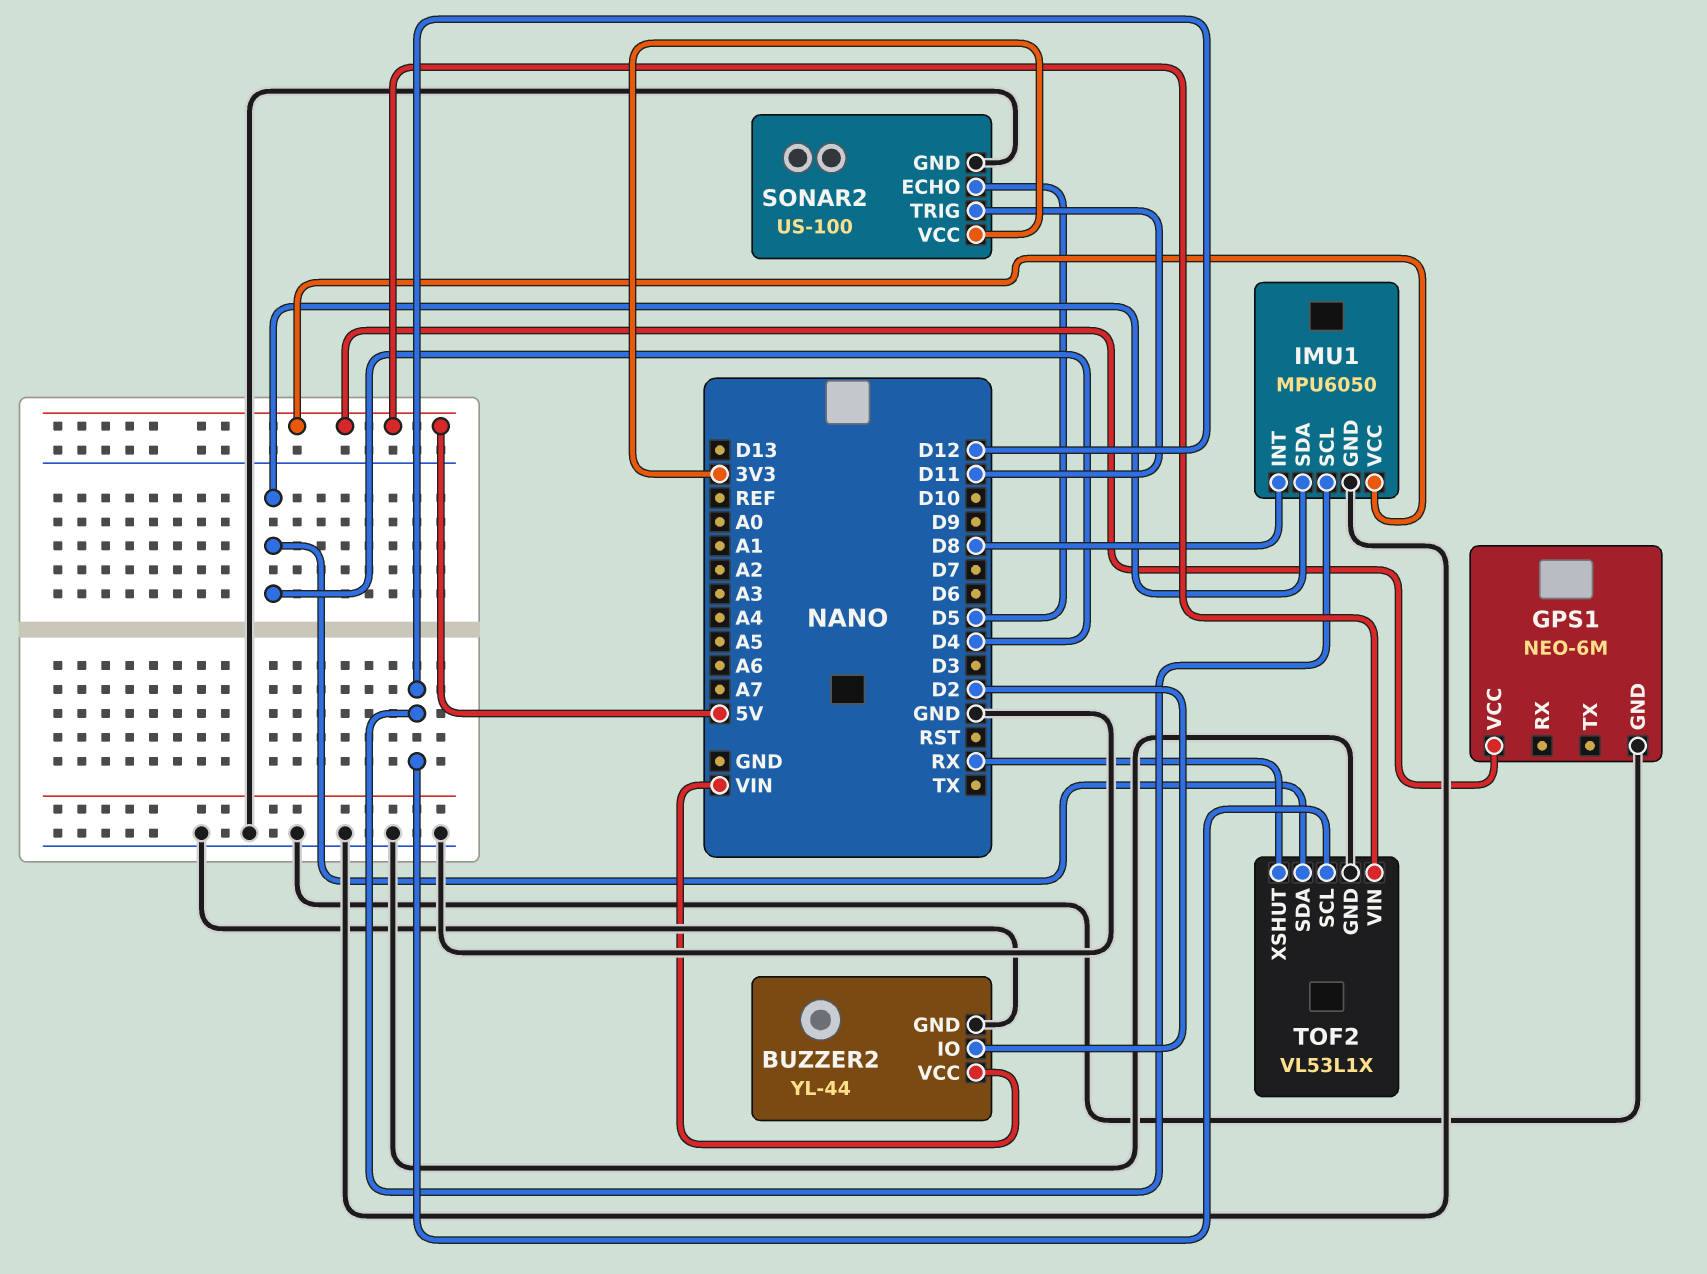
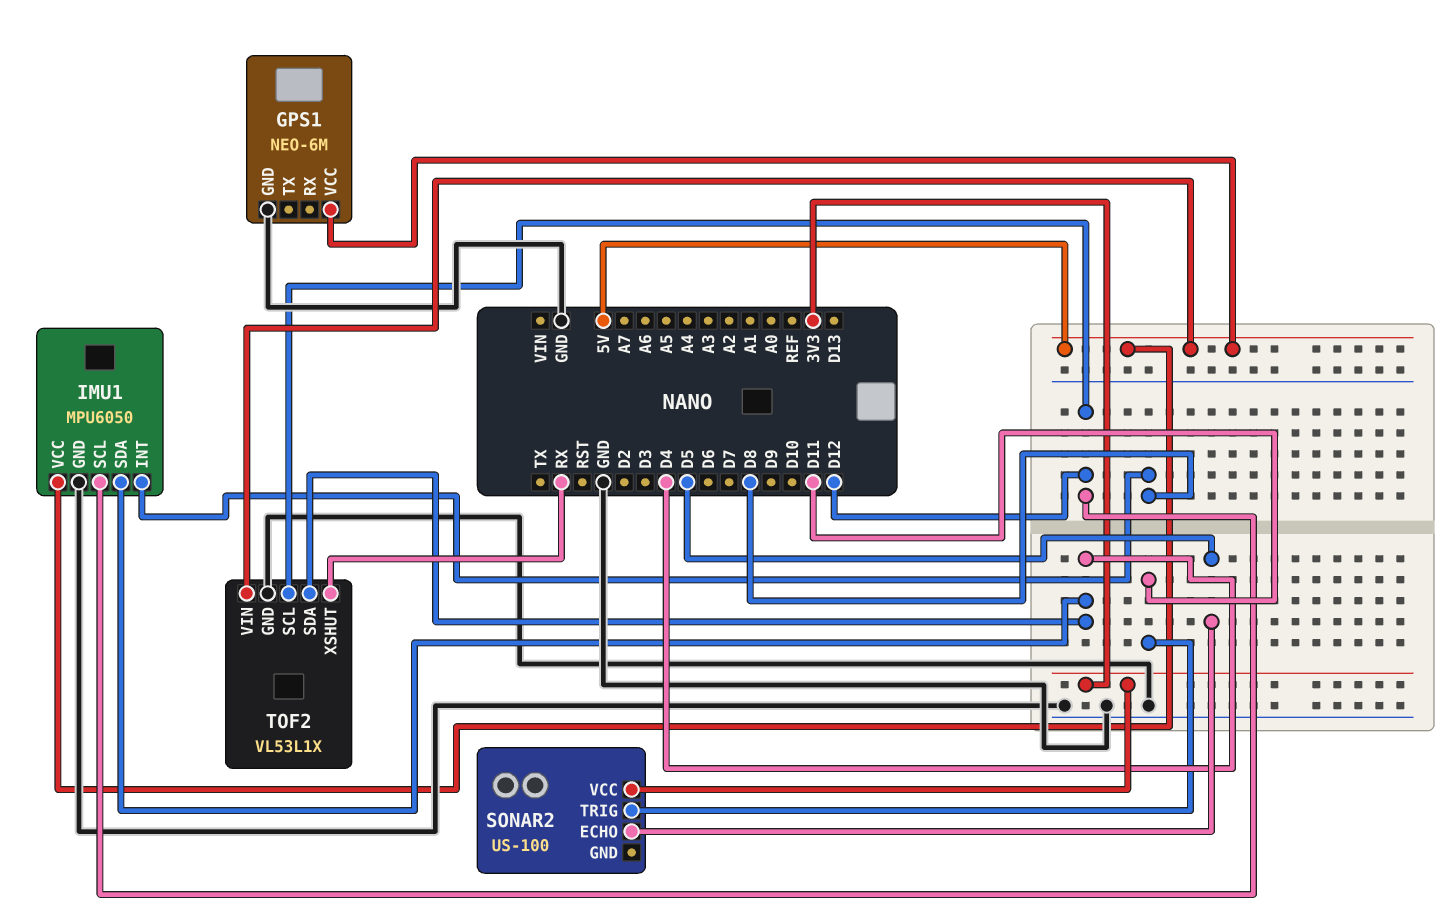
BUZZER2: YL-44 -> none
BUZZER2 pin GND: GND -> none
BUZZER2 pin IO: D2 -> none
BUZZER2 pin VCC: VIN -> none
SONAR2 pin GND: GND -> none

